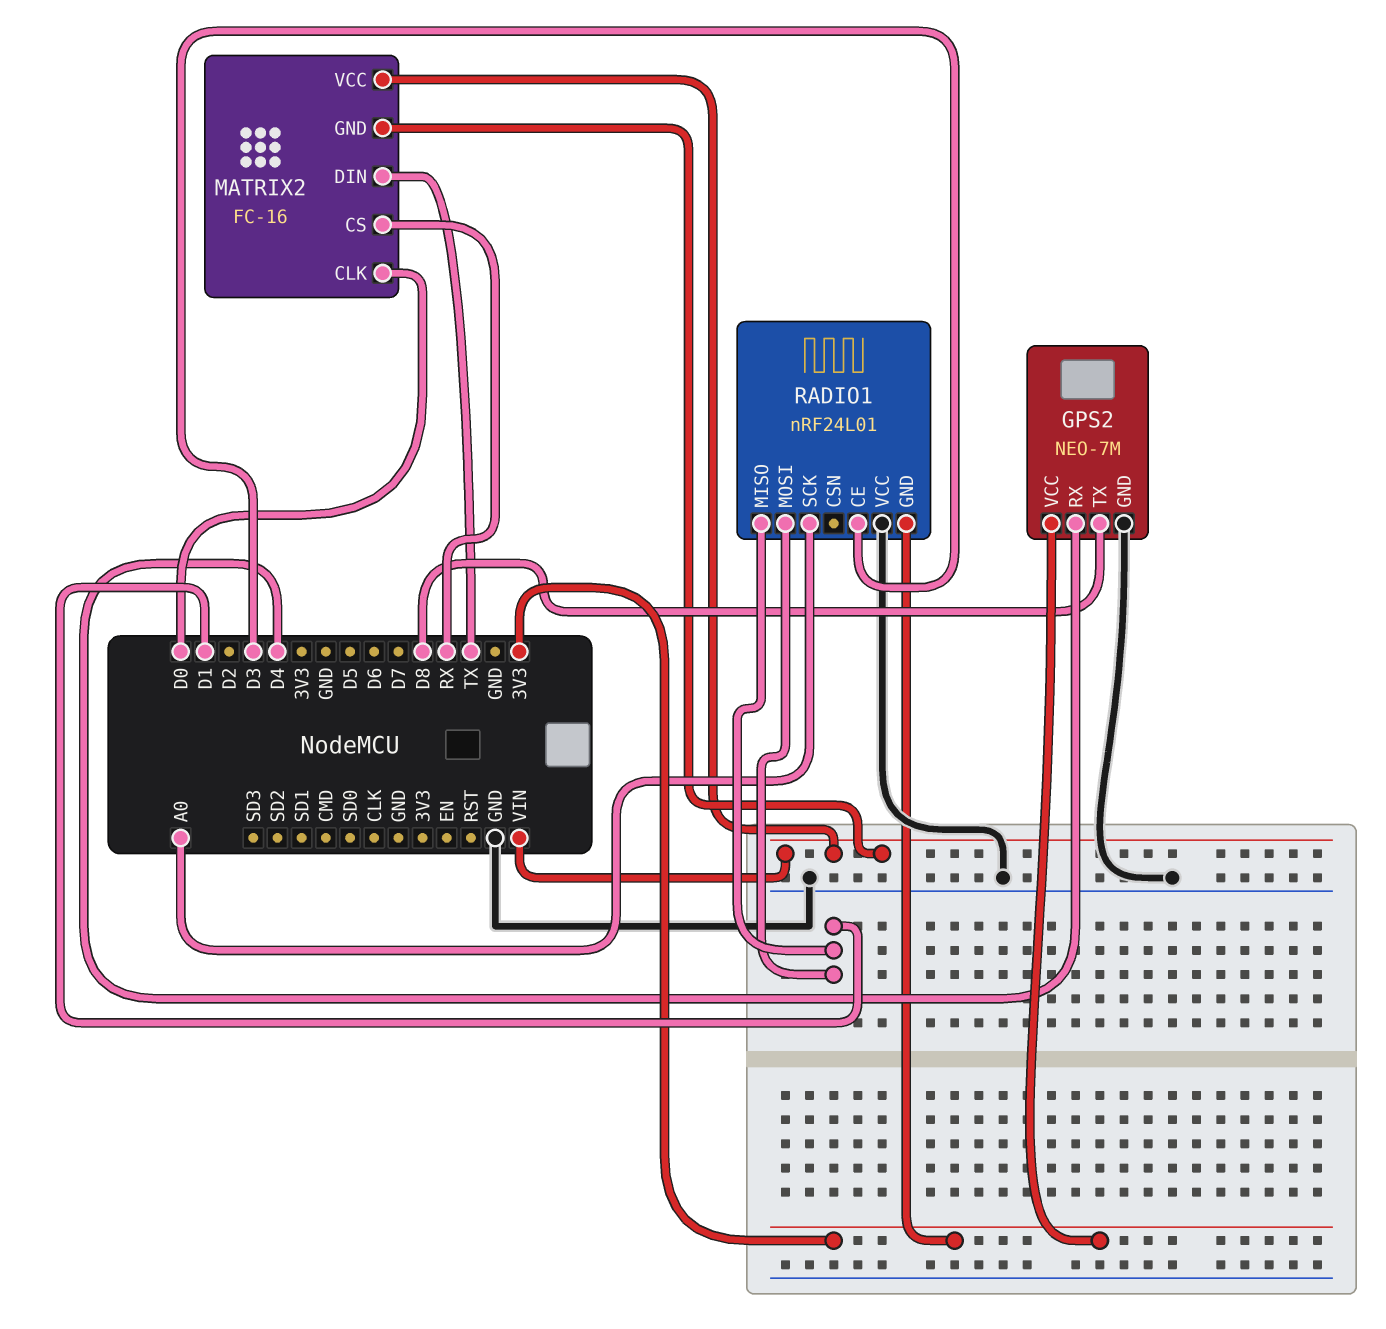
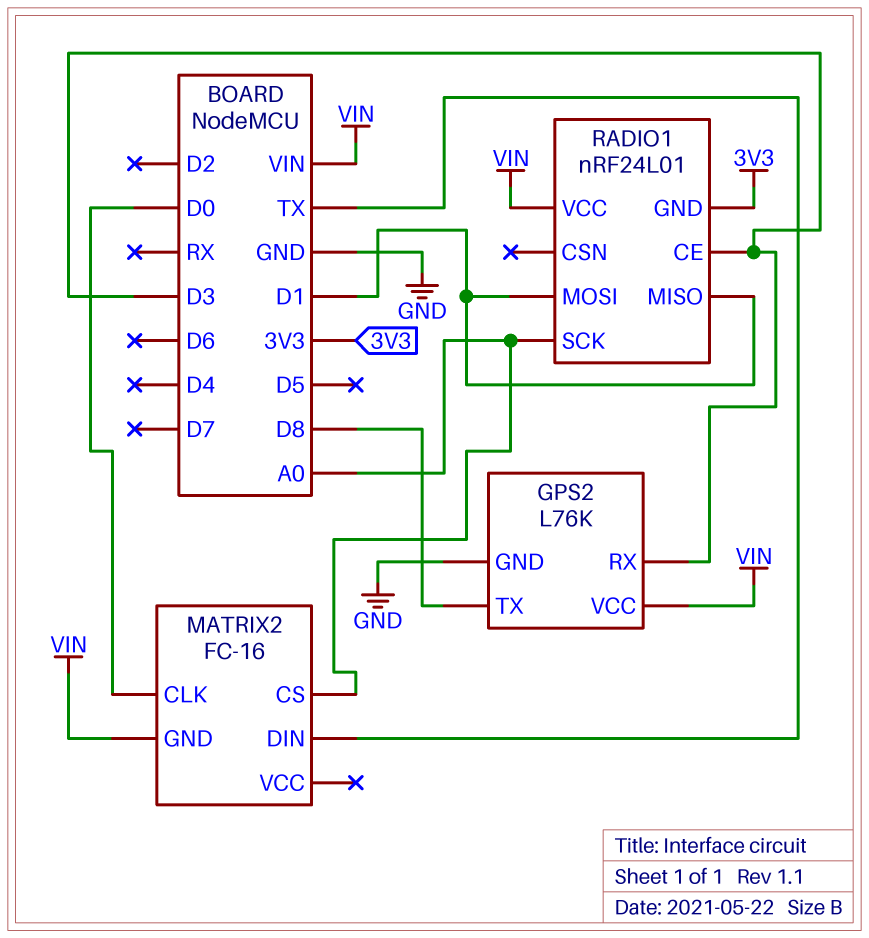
GPS2: NEO-7M -> L76K
GPS2 pin RX: D4 -> D3
GPS2 pin VCC: 3V3 -> VIN
MATRIX2 pin CS: RX -> A0
MATRIX2 pin VCC: VIN -> none
RADIO1 pin VCC: GND -> VIN

